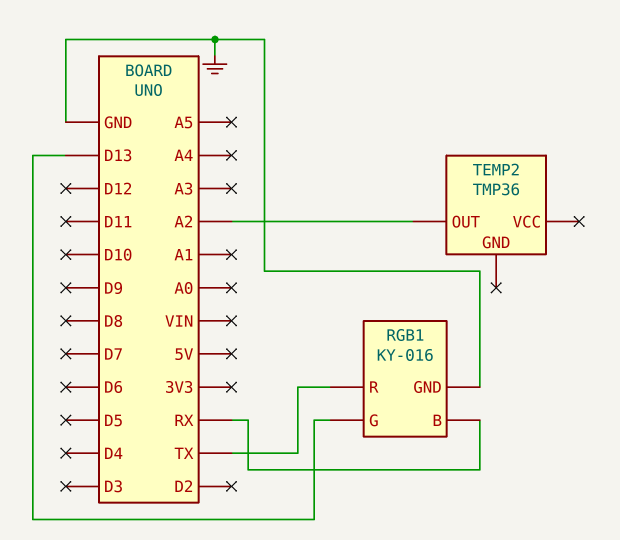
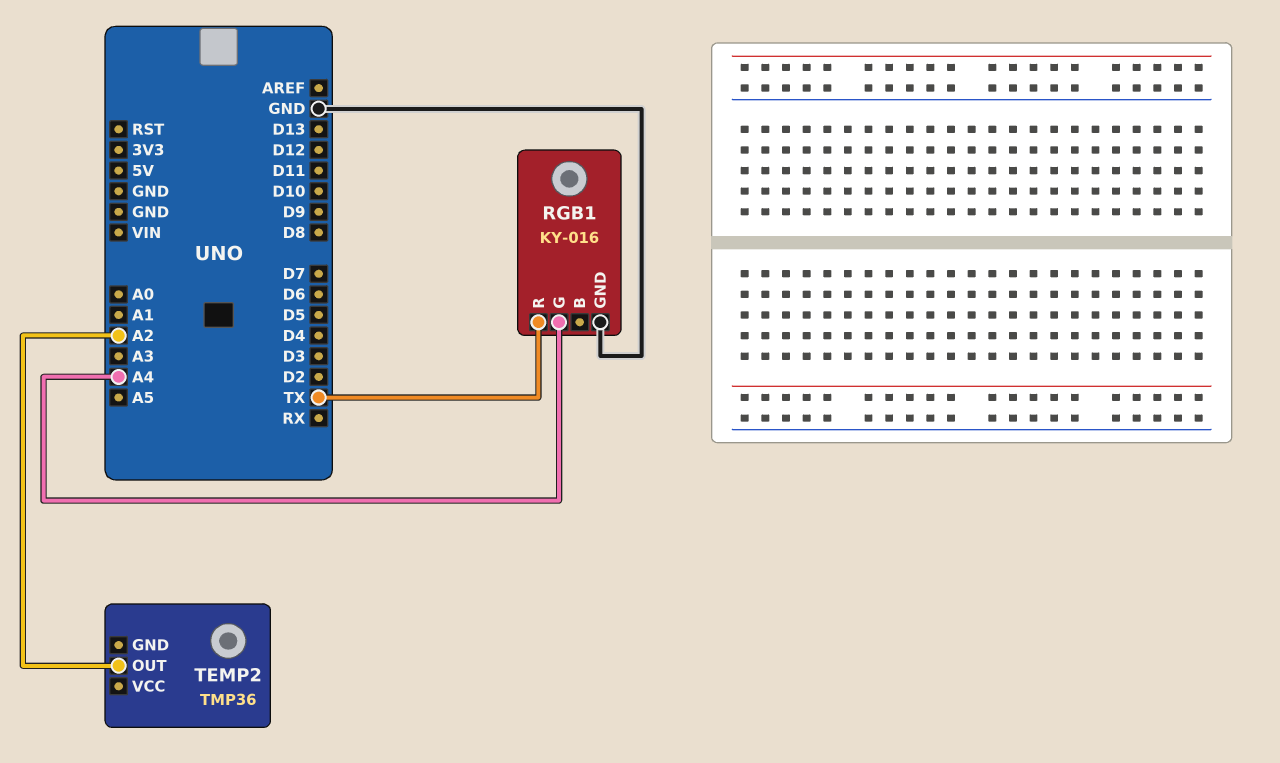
RGB1 pin B: RX -> none
RGB1 pin G: D13 -> A4

